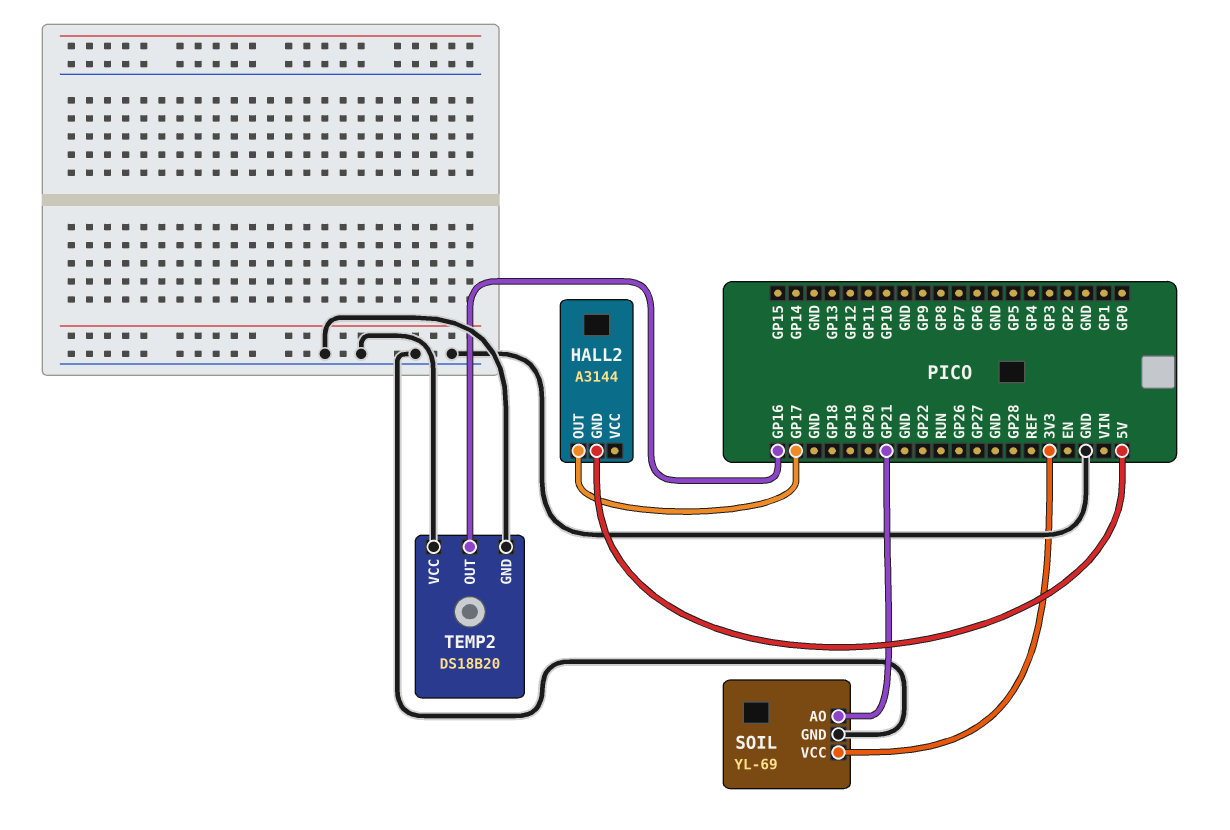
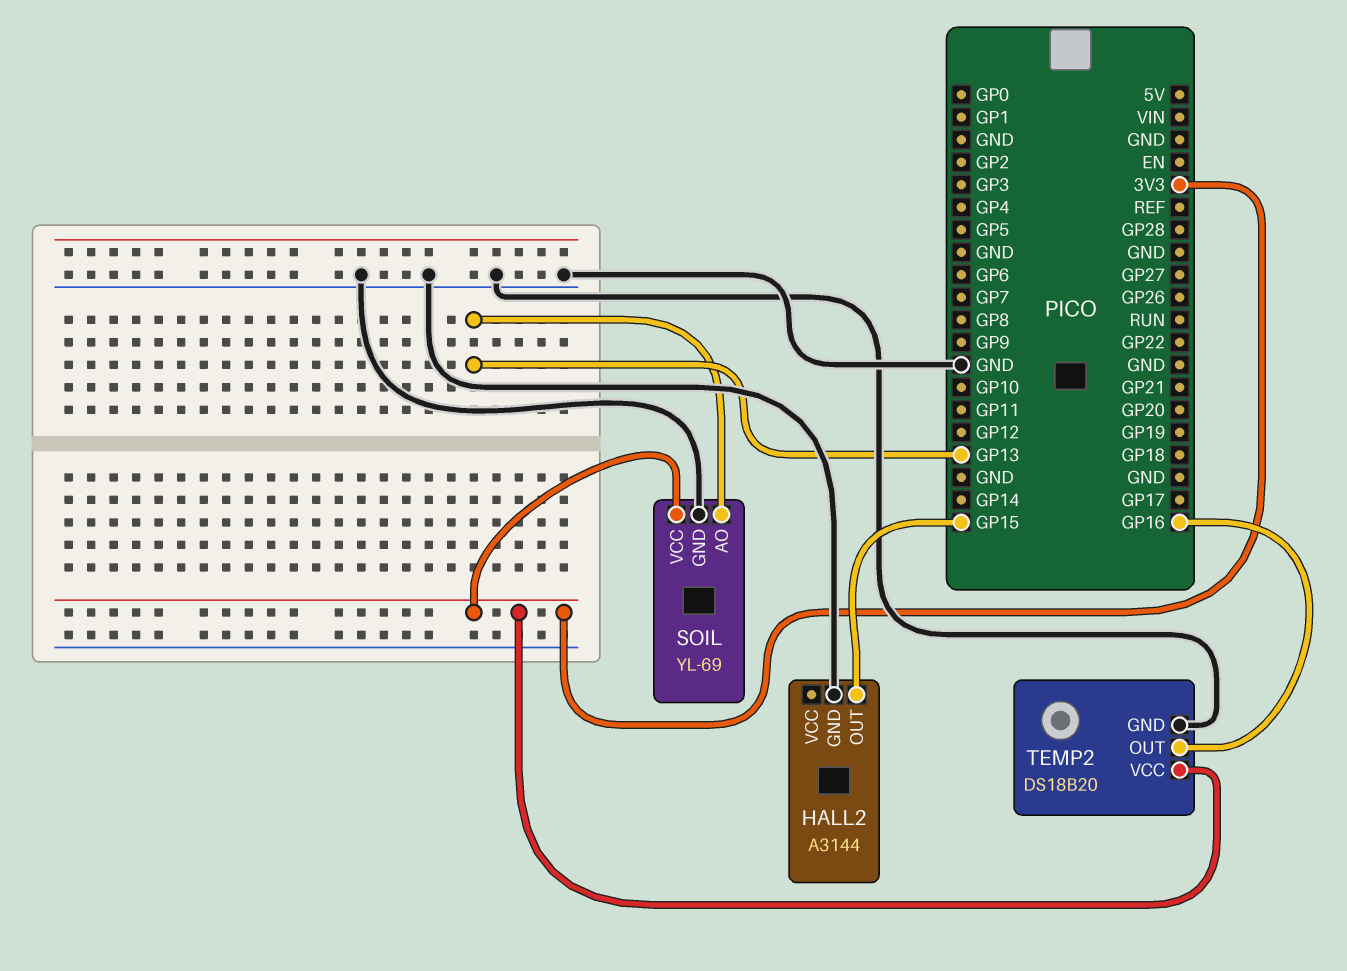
HALL2 pin GND: 5V -> GND
HALL2 pin OUT: GP17 -> GP15
SOIL pin AO: GP21 -> GP13
TEMP2 pin VCC: GND -> 3V3

